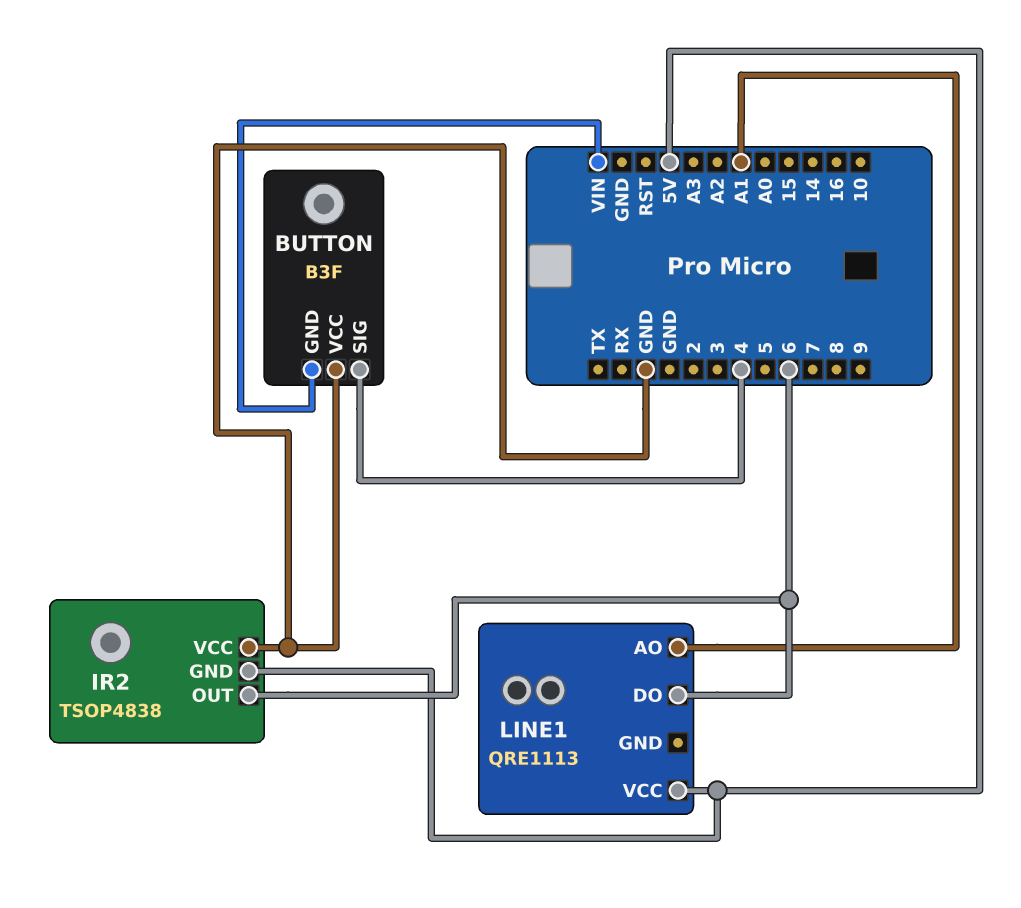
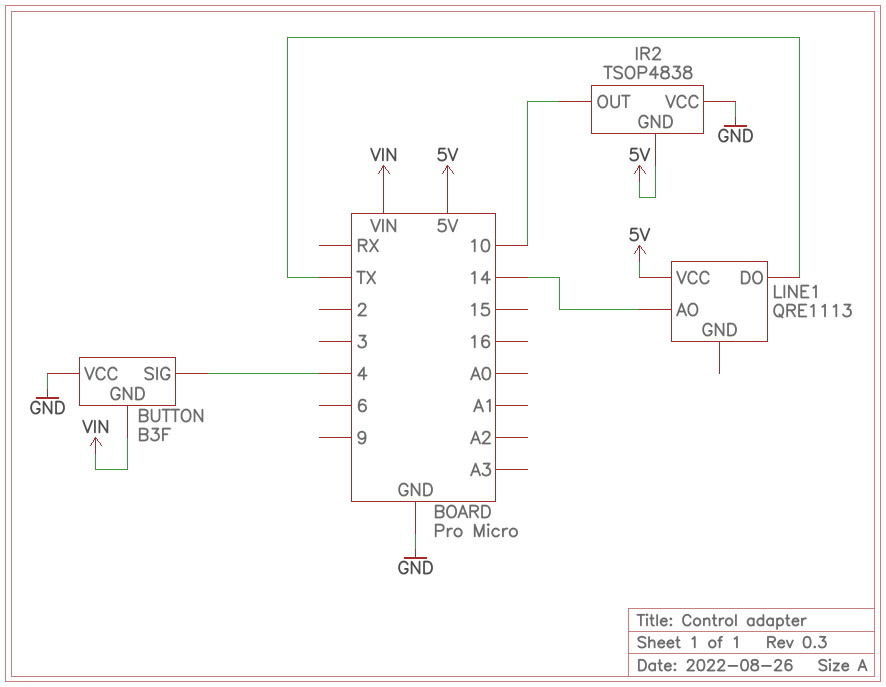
IR2 pin OUT: 6 -> 10
LINE1 pin AO: A1 -> 14
LINE1 pin DO: 6 -> TX

